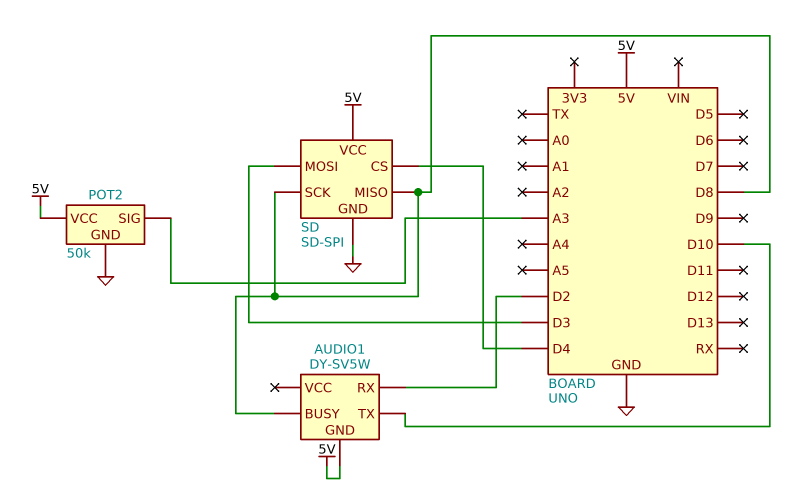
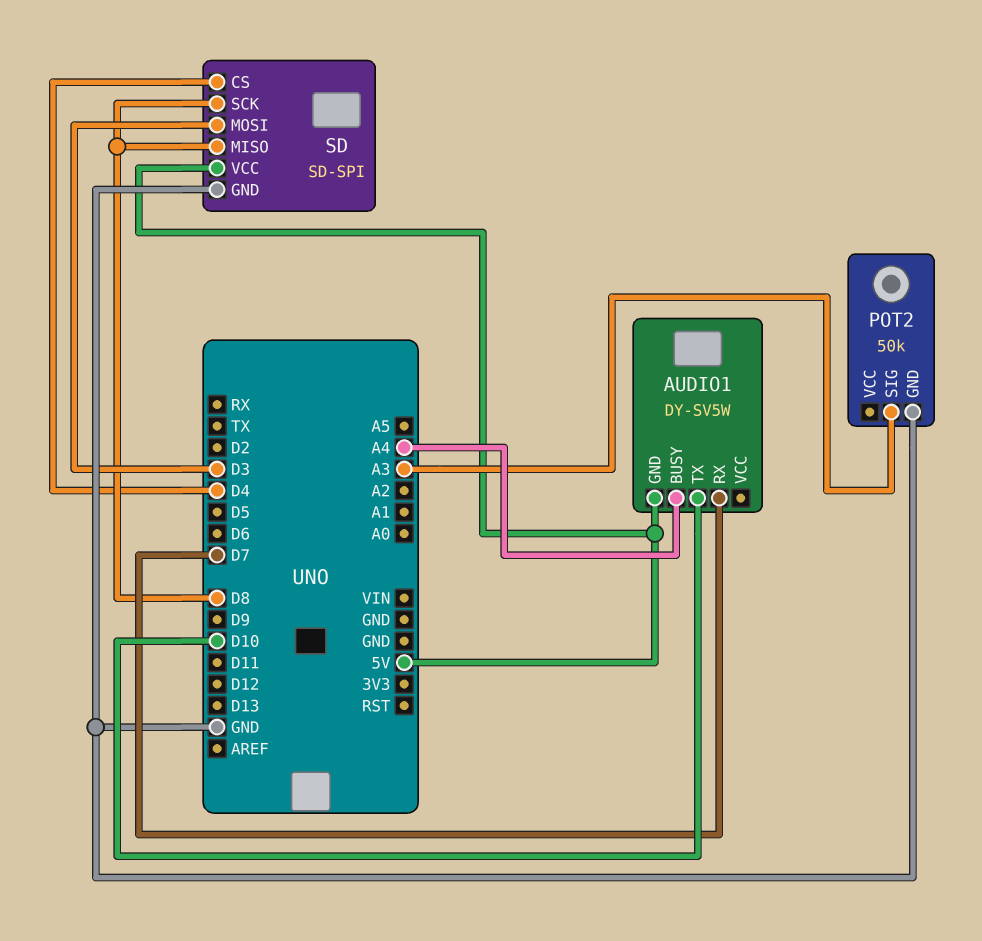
AUDIO1 pin BUSY: D8 -> A4
AUDIO1 pin RX: D2 -> D7
POT2 pin VCC: 5V -> none

